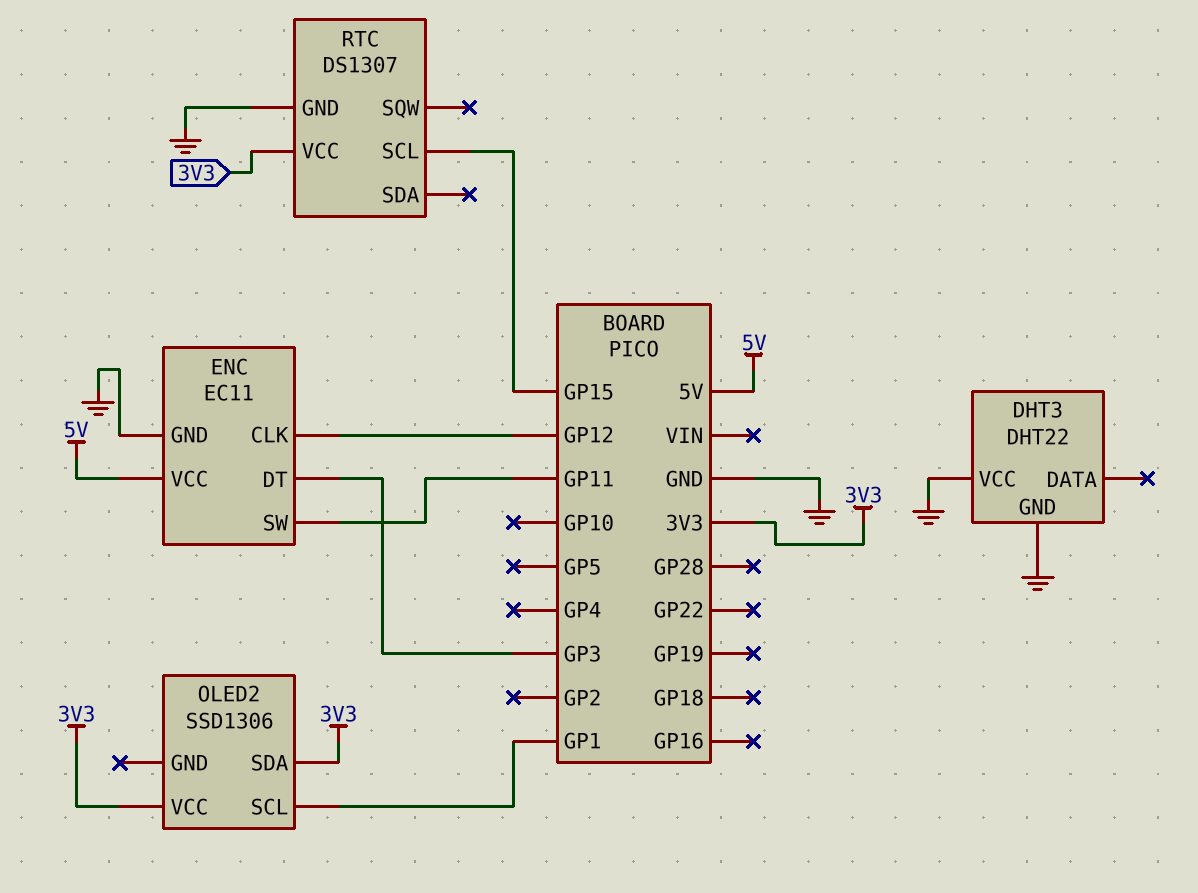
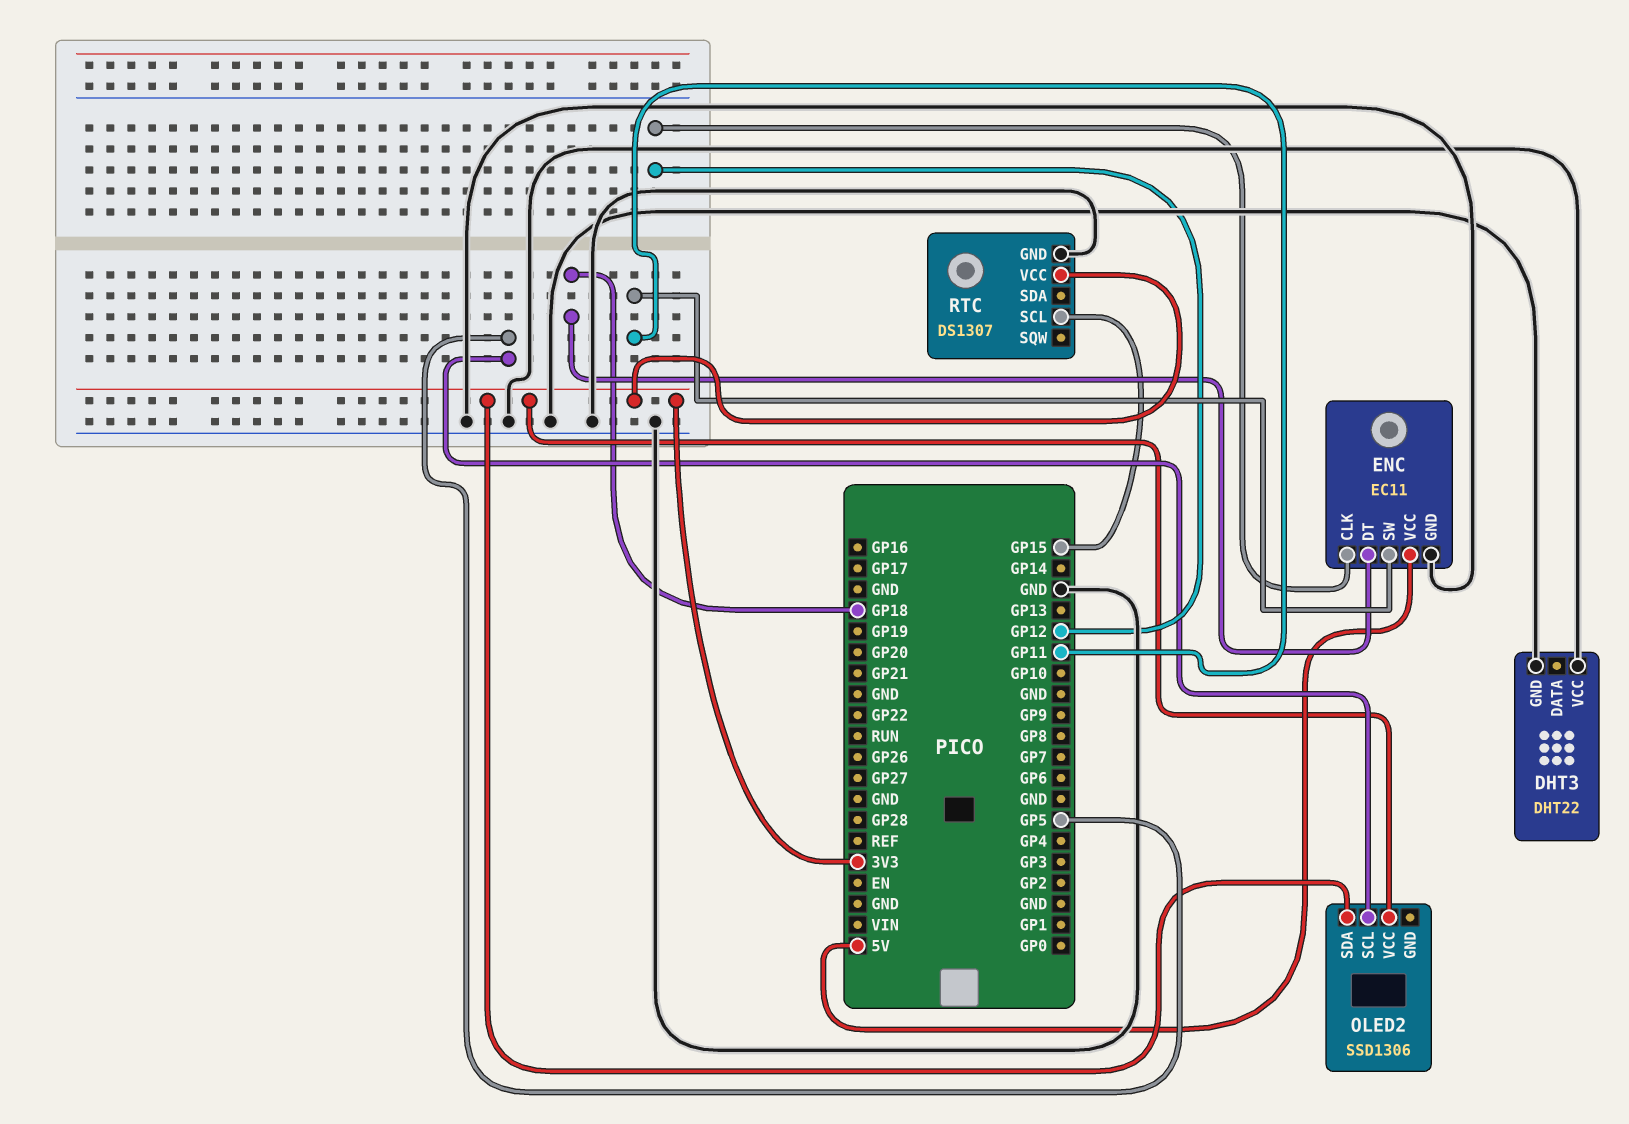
ENC pin DT: GP3 -> GP18
OLED2 pin SCL: GP1 -> GP5

